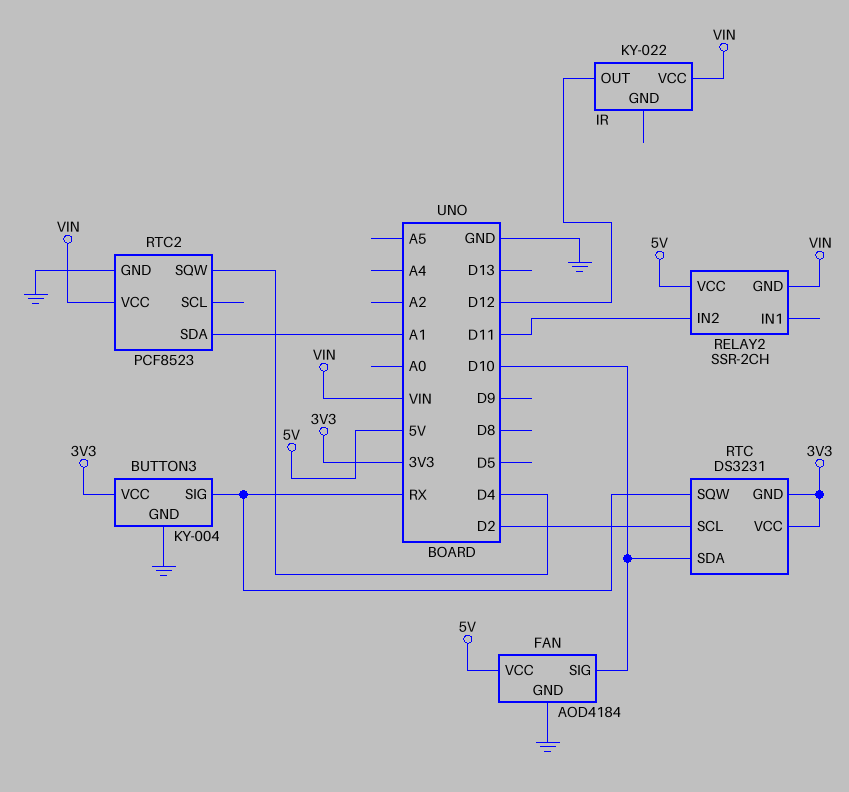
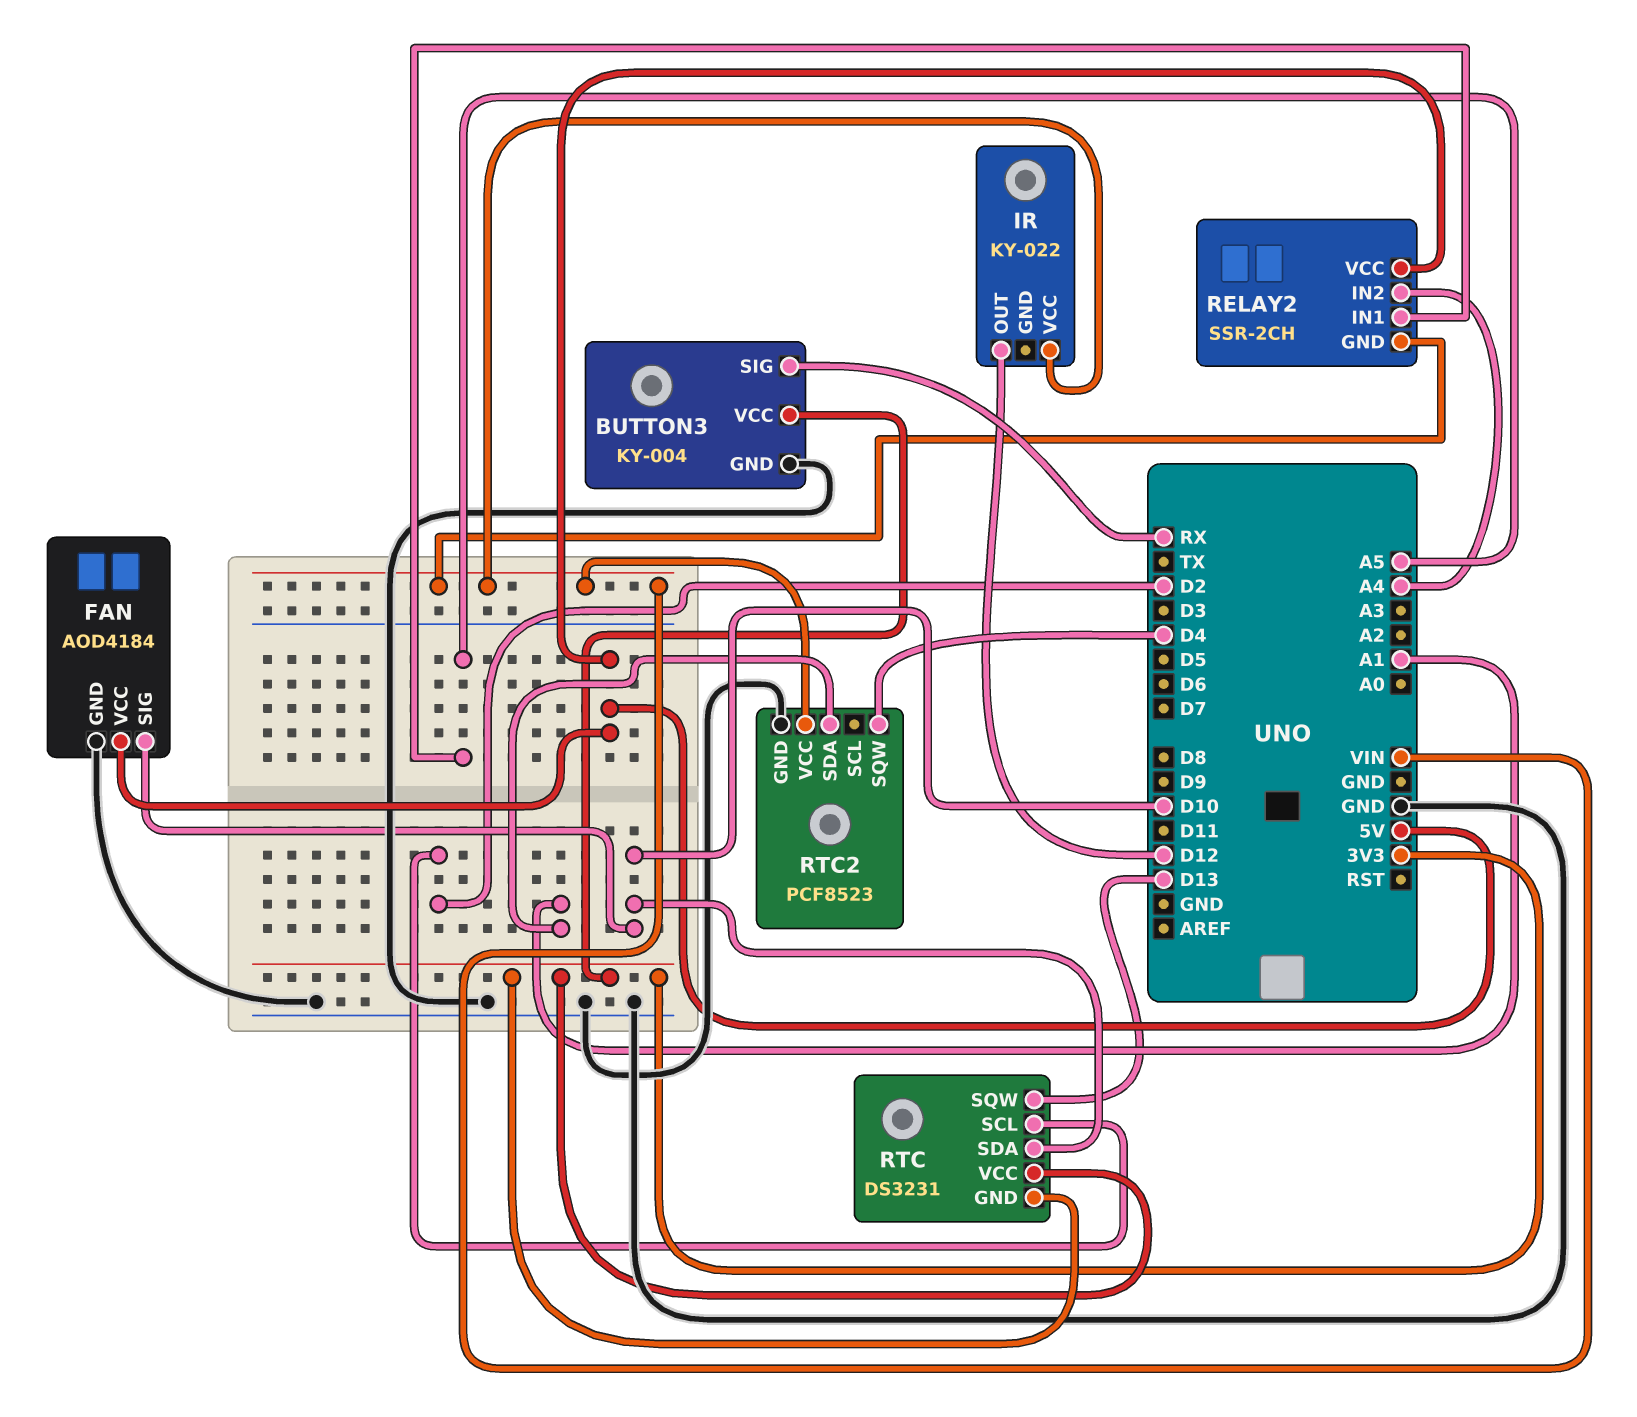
RELAY2 pin IN1: none -> A5
RELAY2 pin IN2: D11 -> A4
RTC pin SQW: RX -> D13

